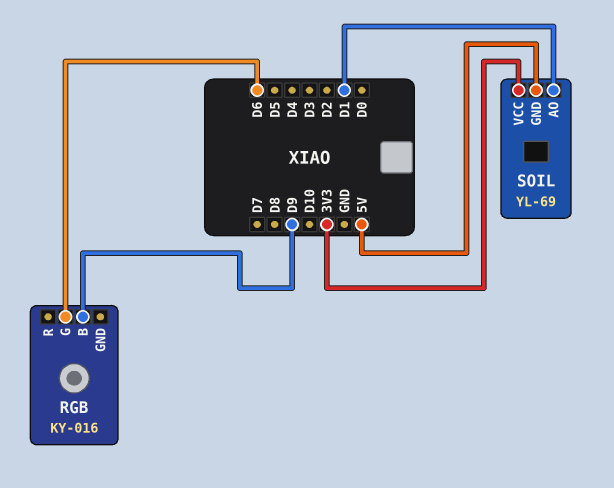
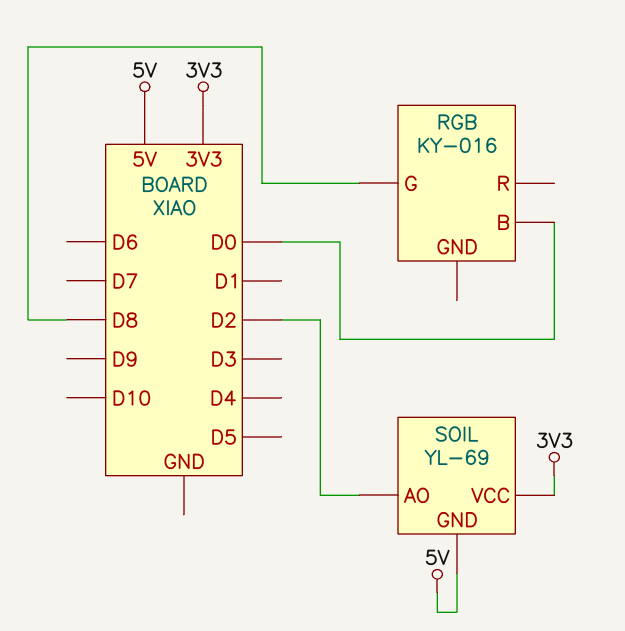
RGB pin B: D9 -> D0
RGB pin G: D6 -> D8
SOIL pin AO: D1 -> D2

